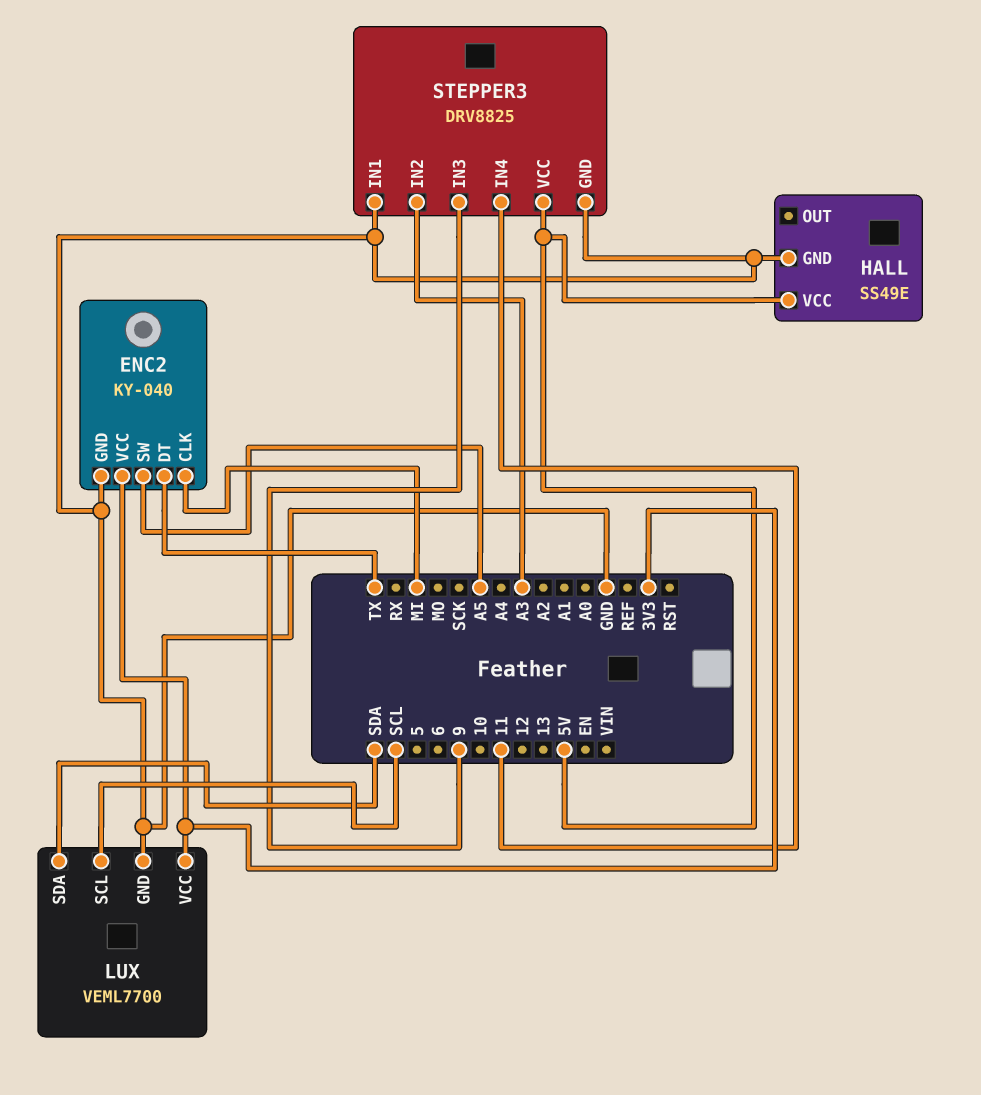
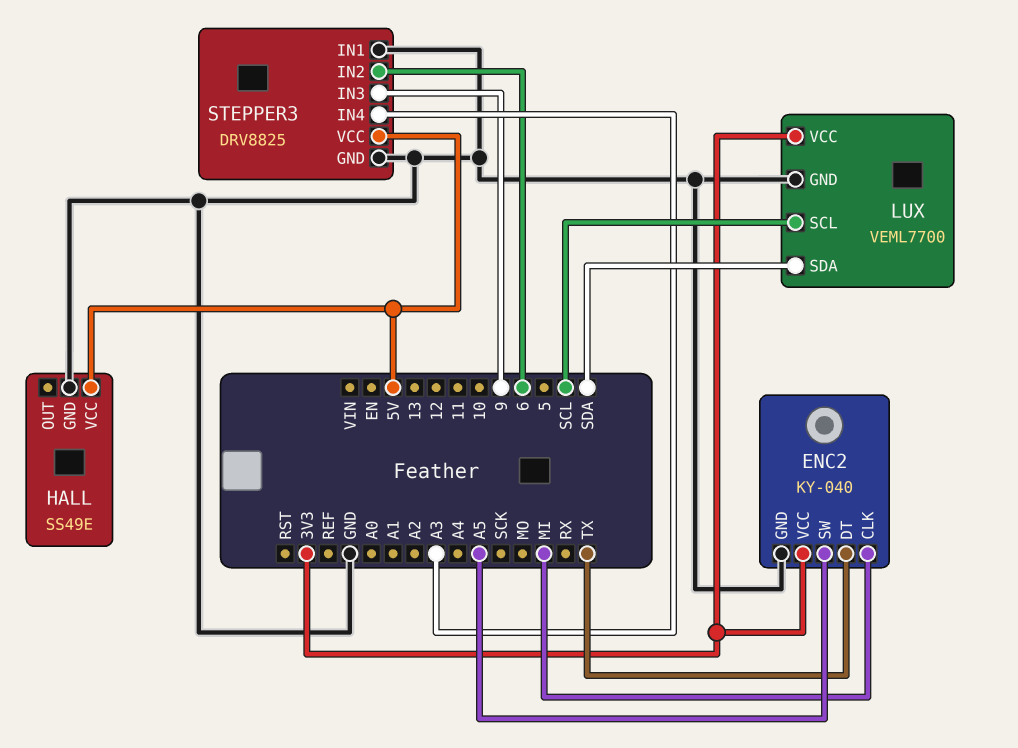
STEPPER3 pin IN2: A3 -> 6
STEPPER3 pin IN4: 11 -> A3

